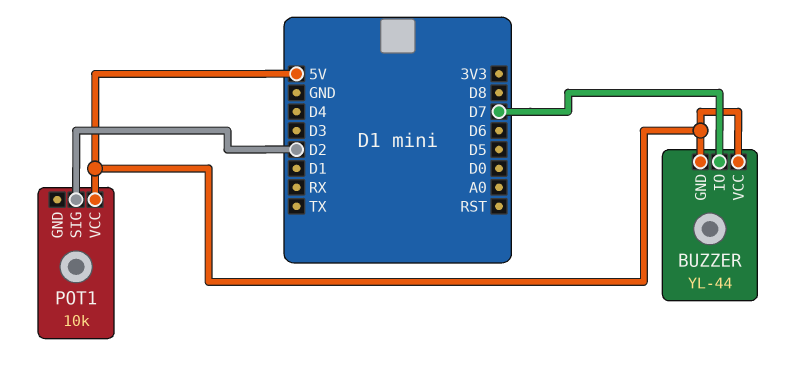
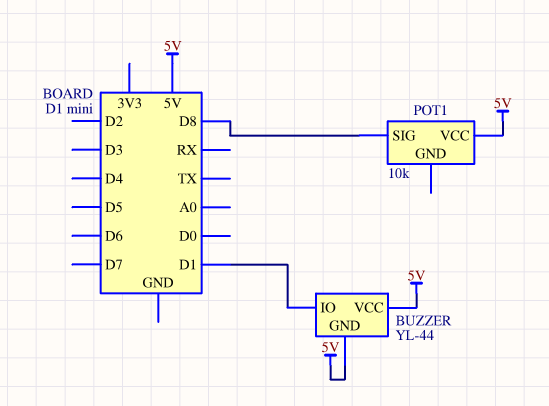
BUZZER pin IO: D7 -> D1
POT1 pin SIG: D2 -> D8

